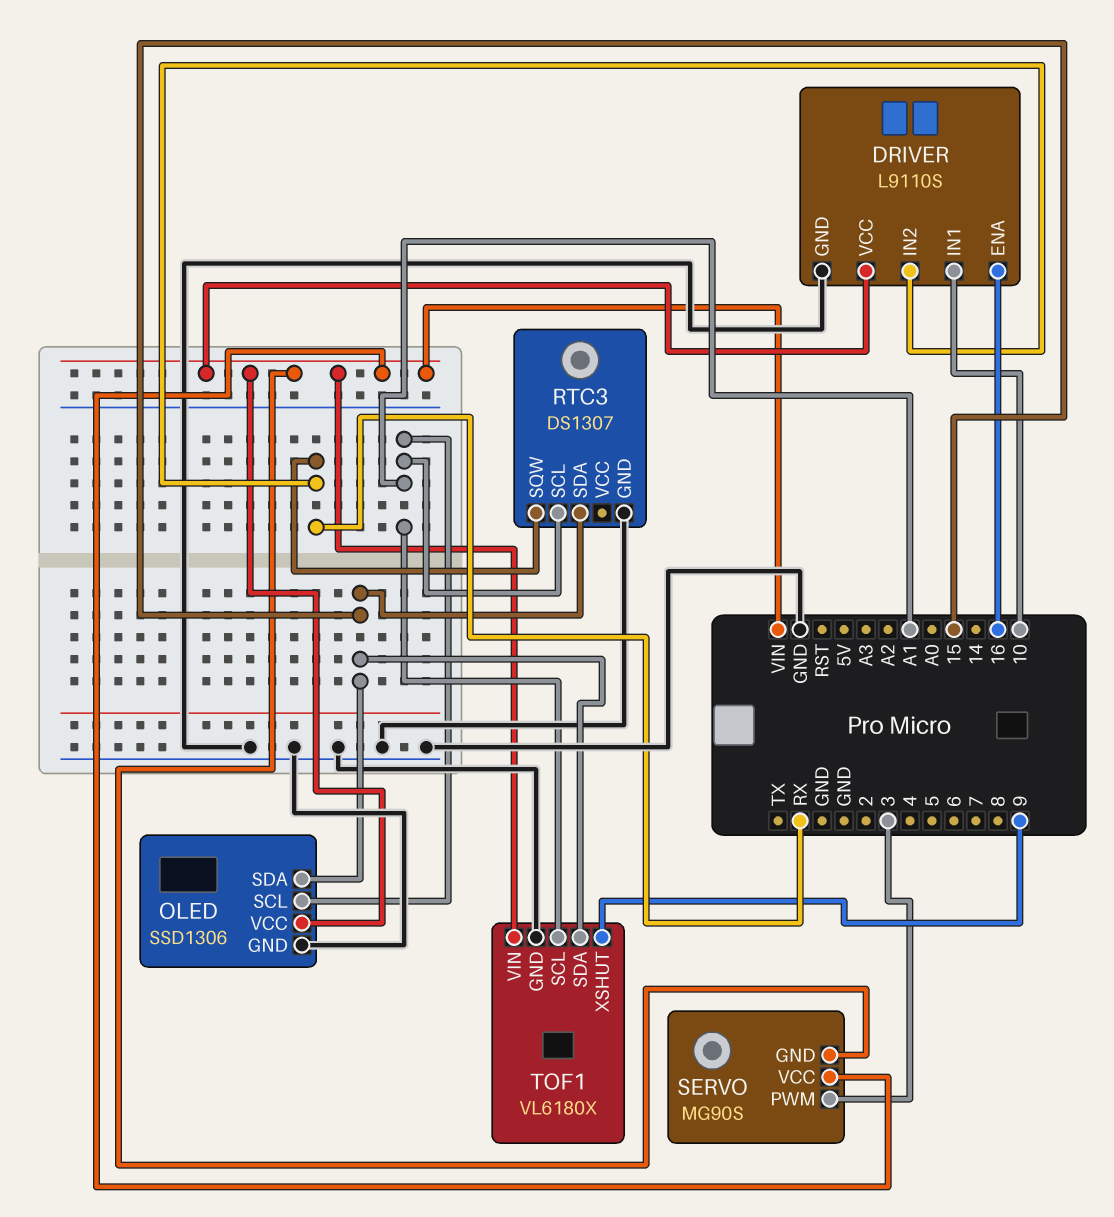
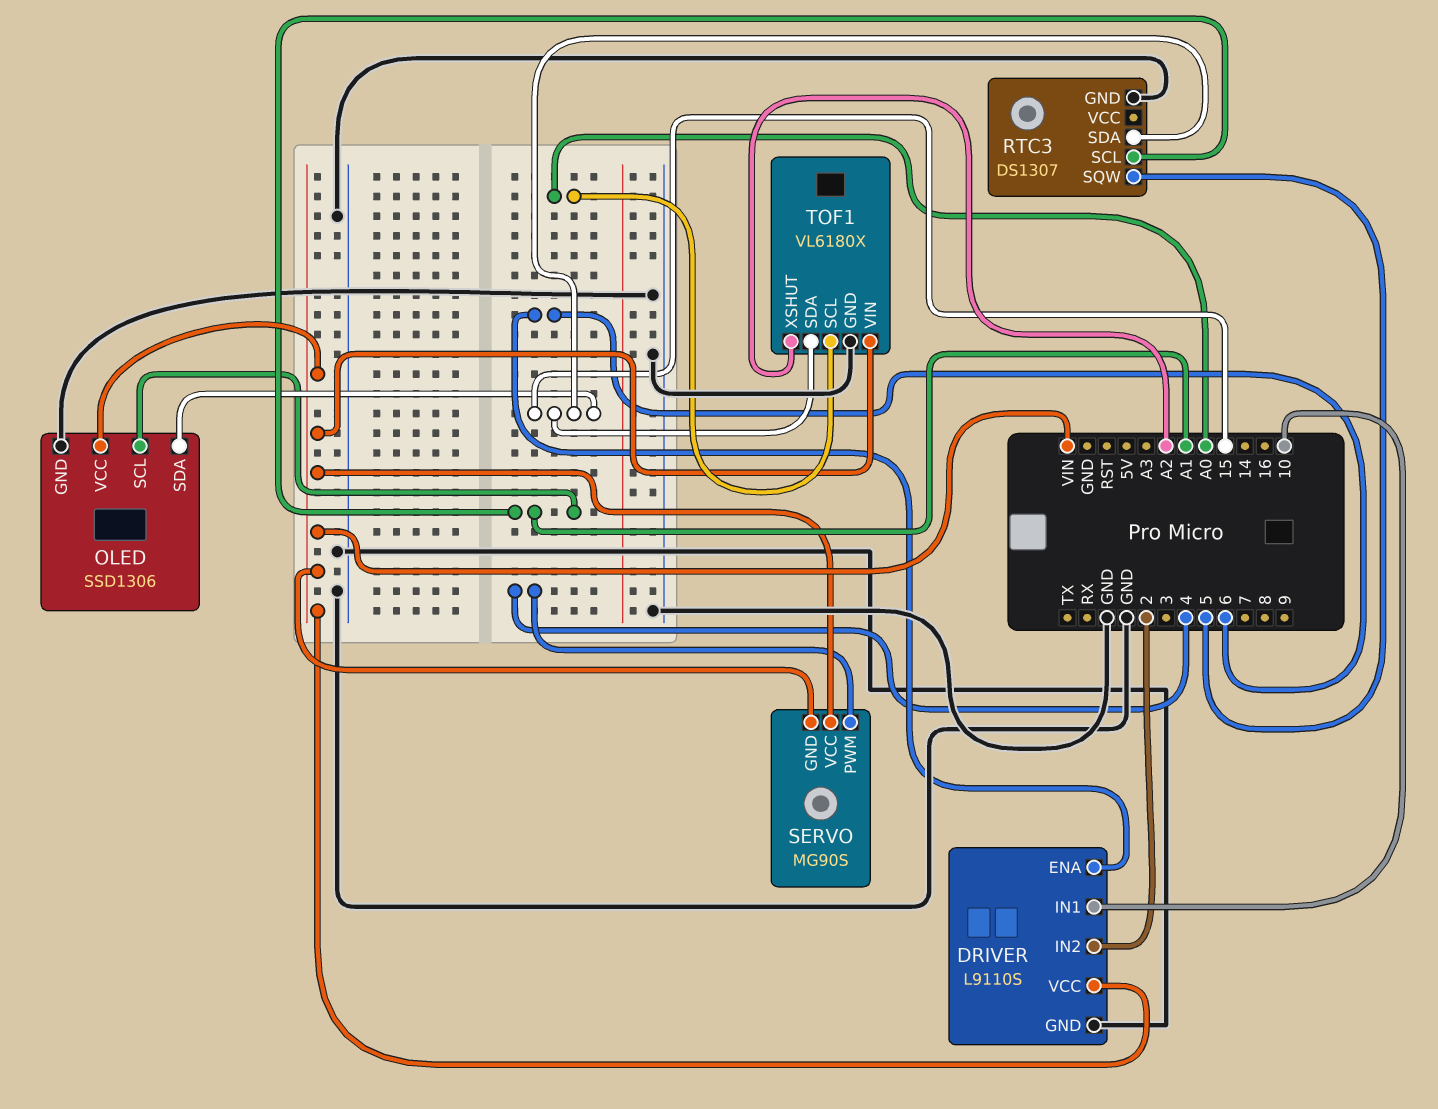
DRIVER pin ENA: 16 -> 6
DRIVER pin IN2: RX -> 2
RTC3 pin SQW: RX -> 5
SERVO pin PWM: 3 -> 4
TOF1 pin SCL: A1 -> A0
TOF1 pin XSHUT: 9 -> A2

